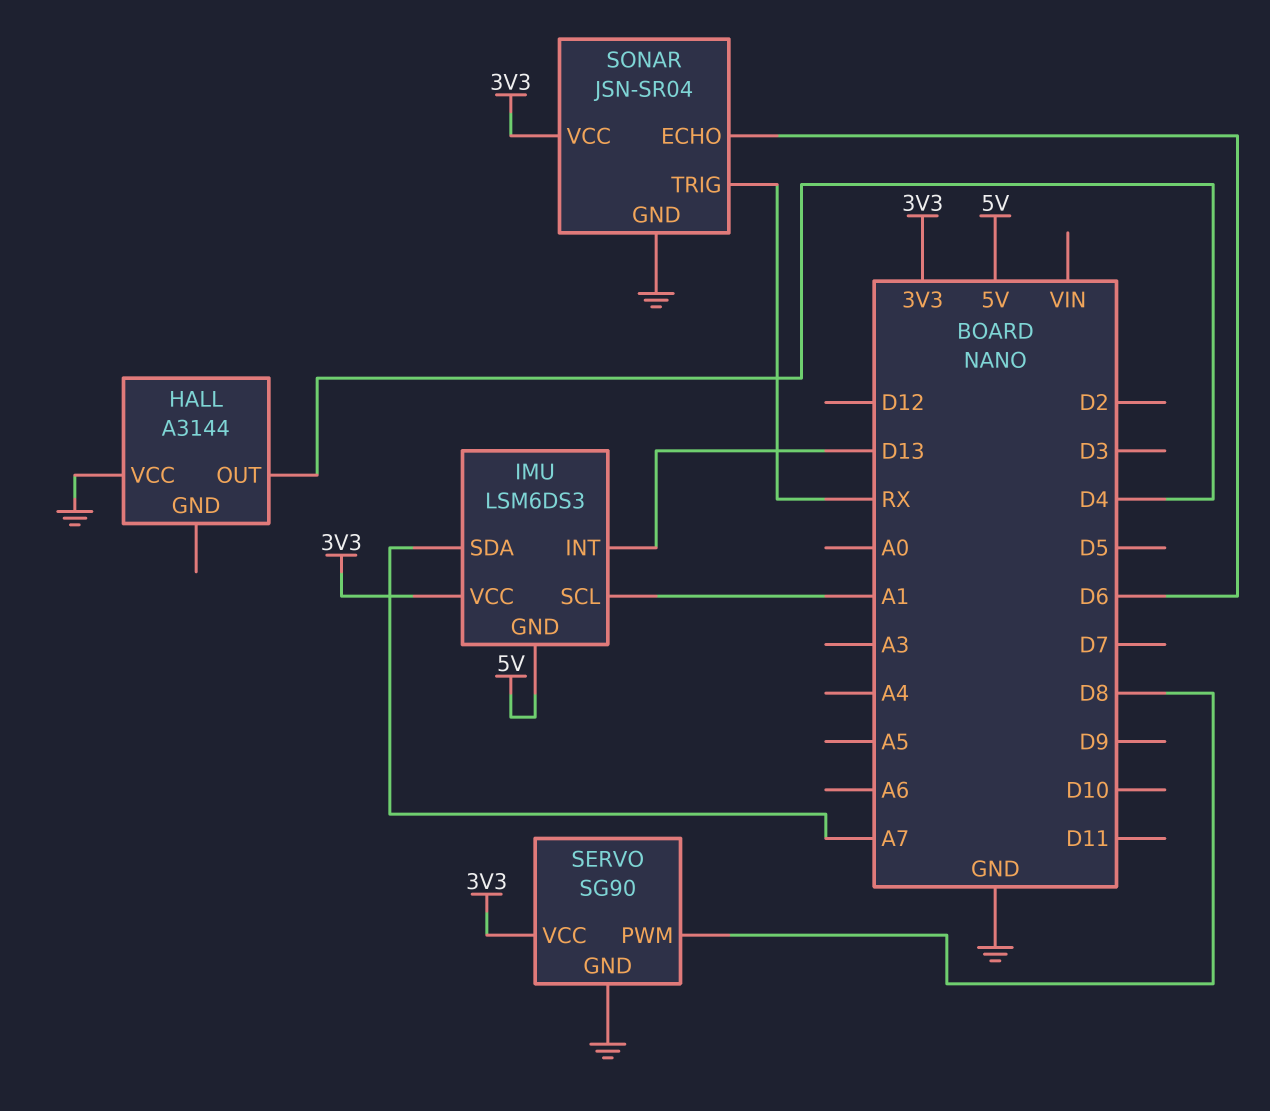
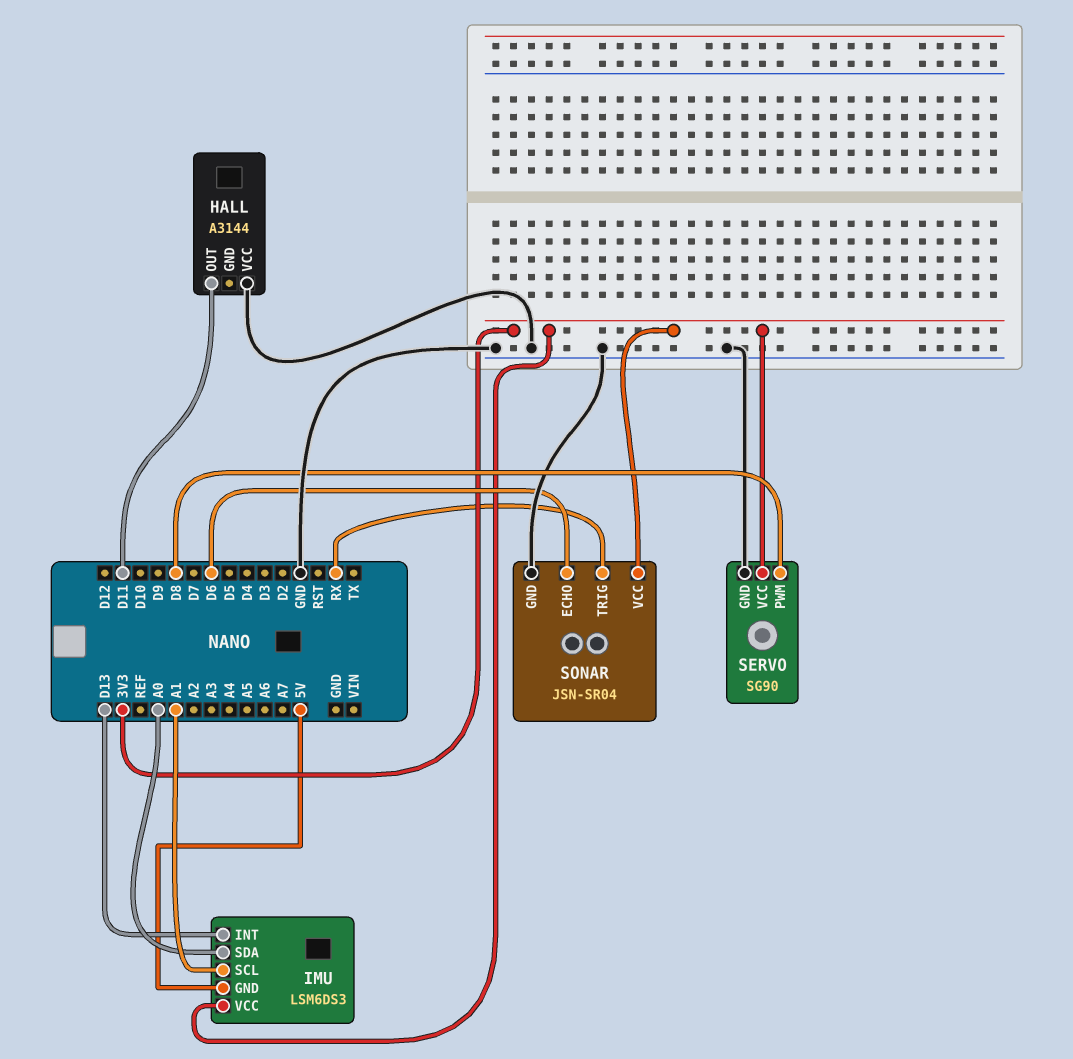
HALL pin OUT: D4 -> D11
IMU pin SDA: A7 -> A0

